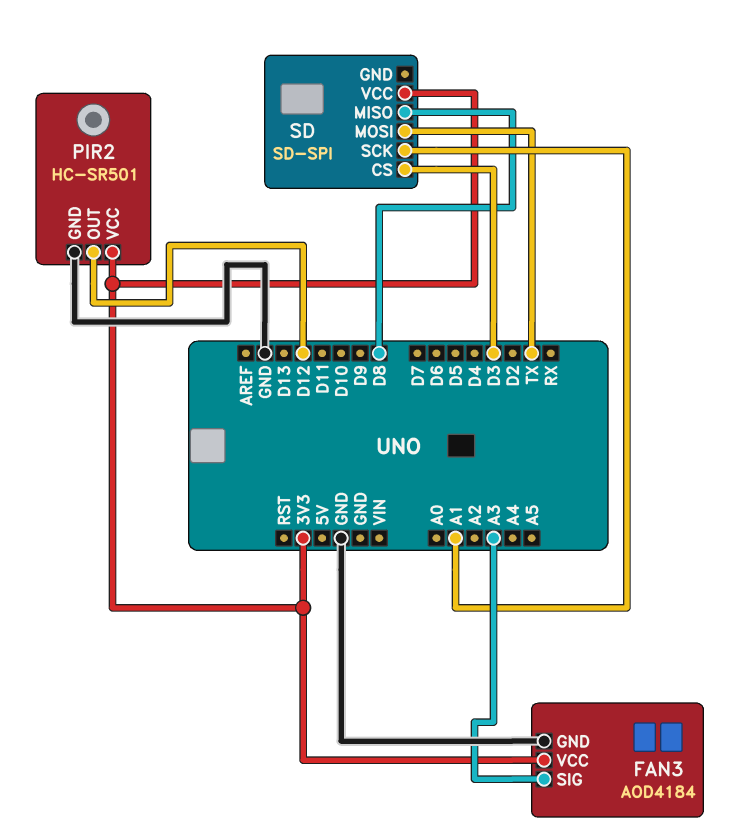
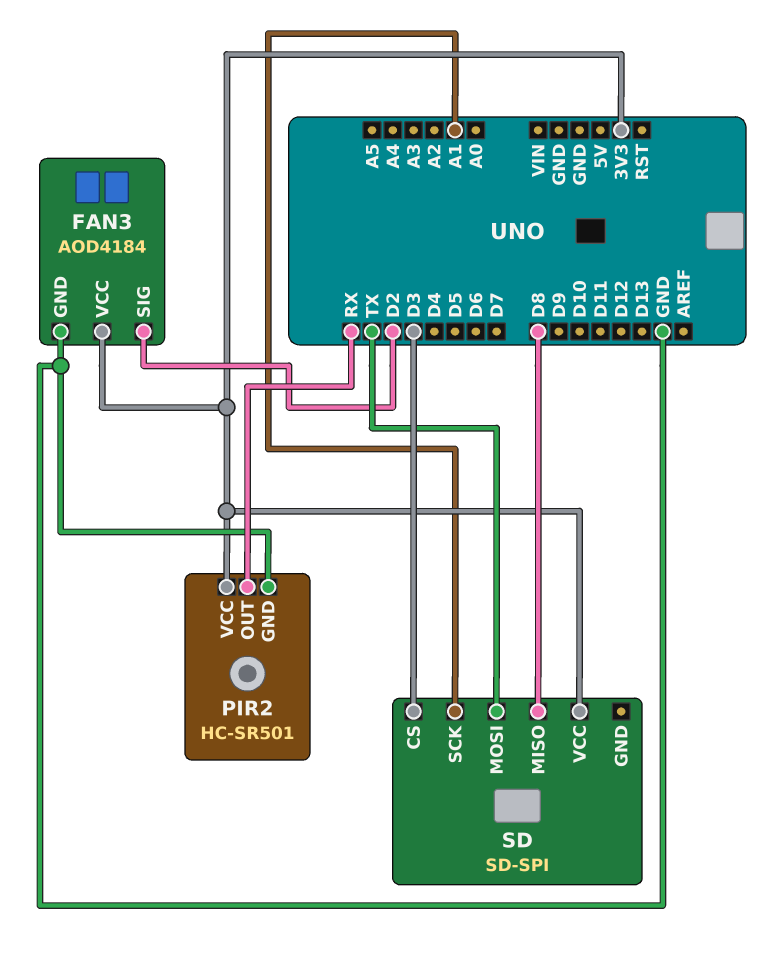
FAN3 pin SIG: A3 -> D2
PIR2 pin OUT: D12 -> RX

